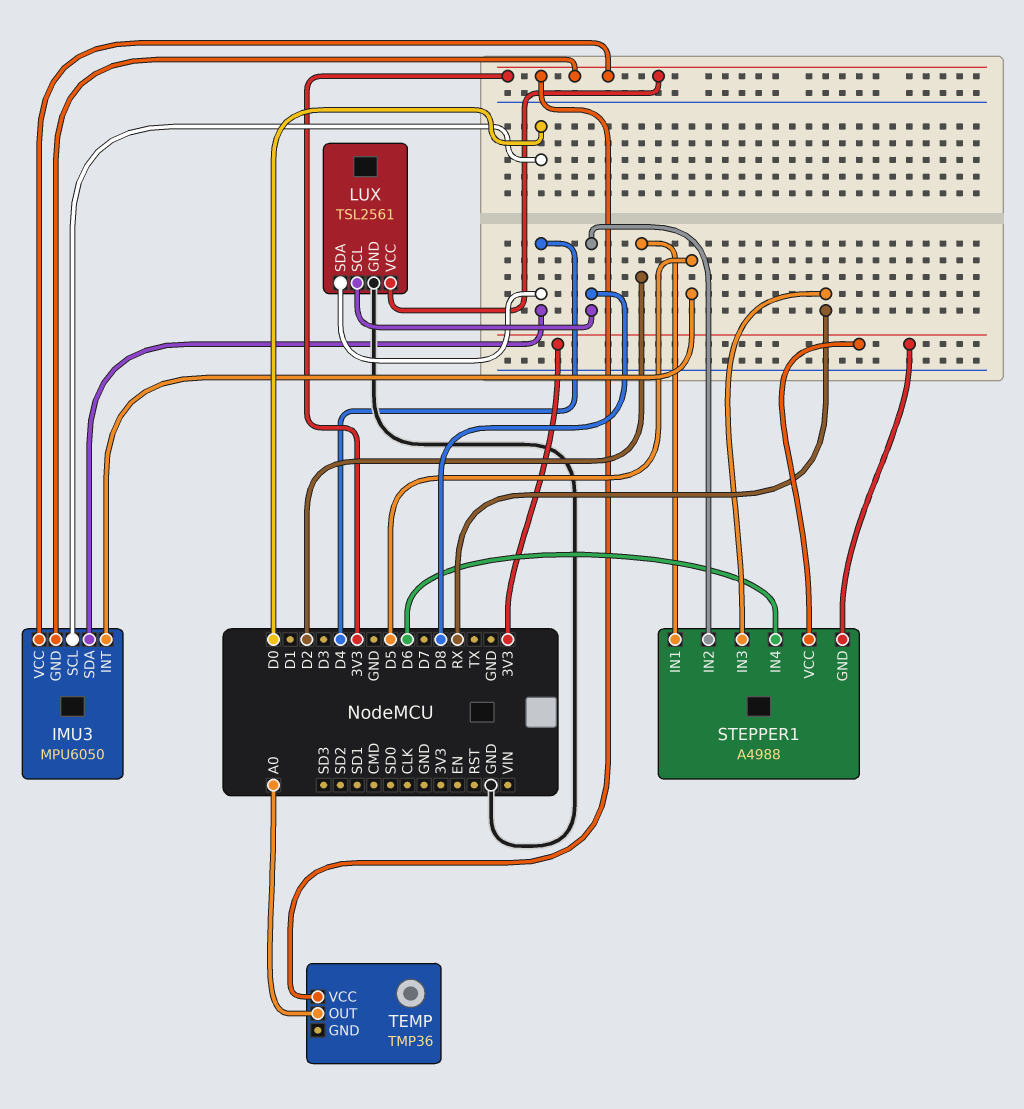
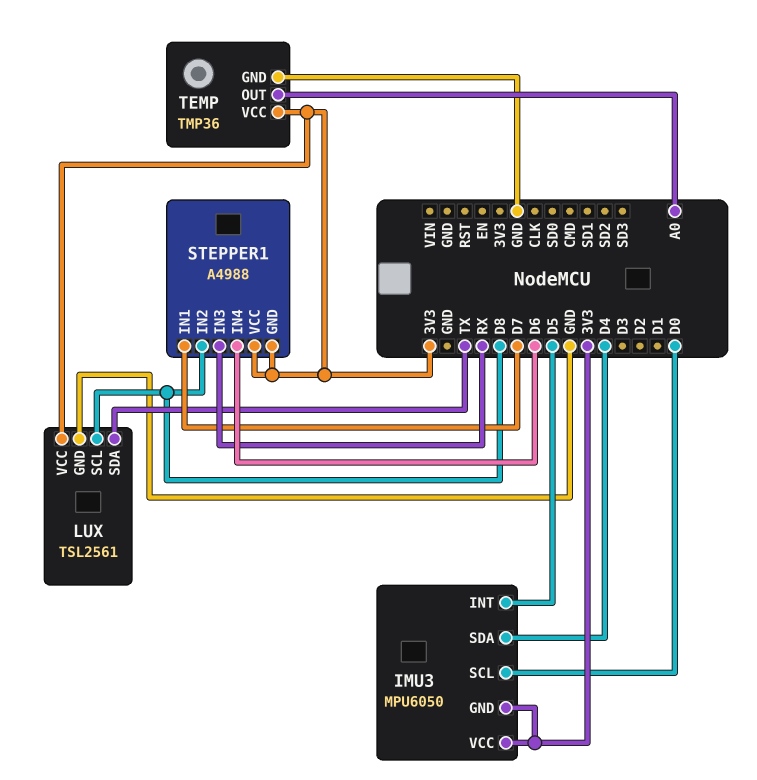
LUX pin SDA: D4 -> TX
STEPPER1 pin IN1: D2 -> D7
TEMP pin GND: none -> GND

